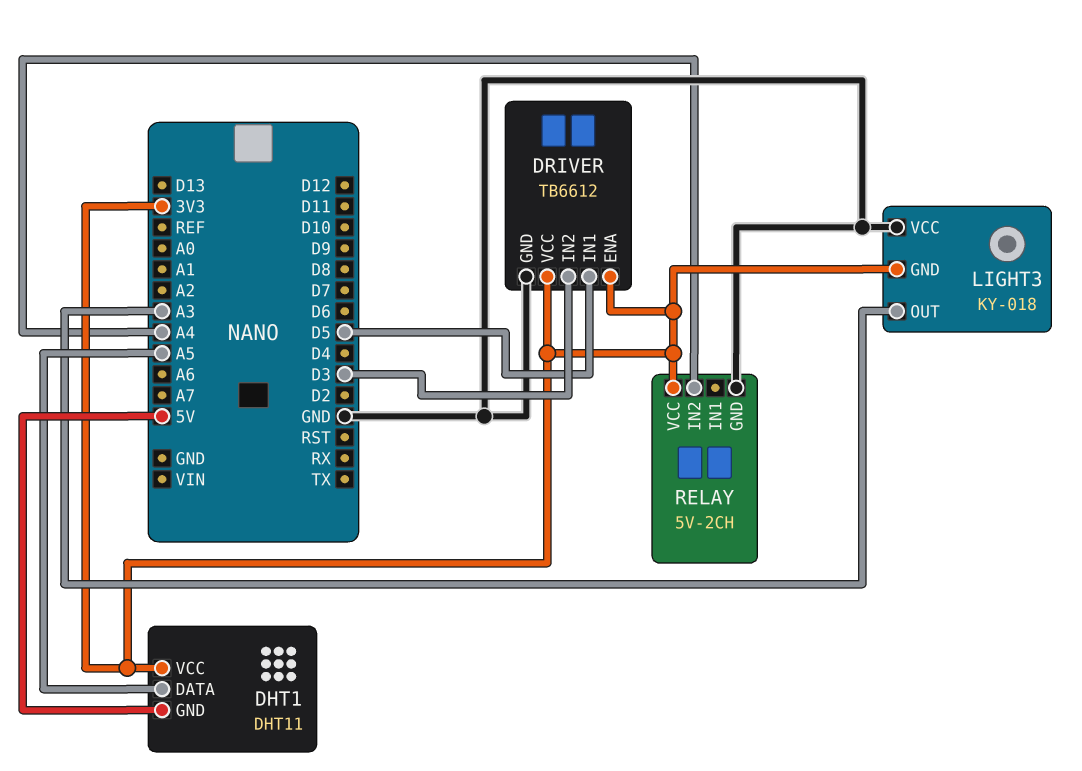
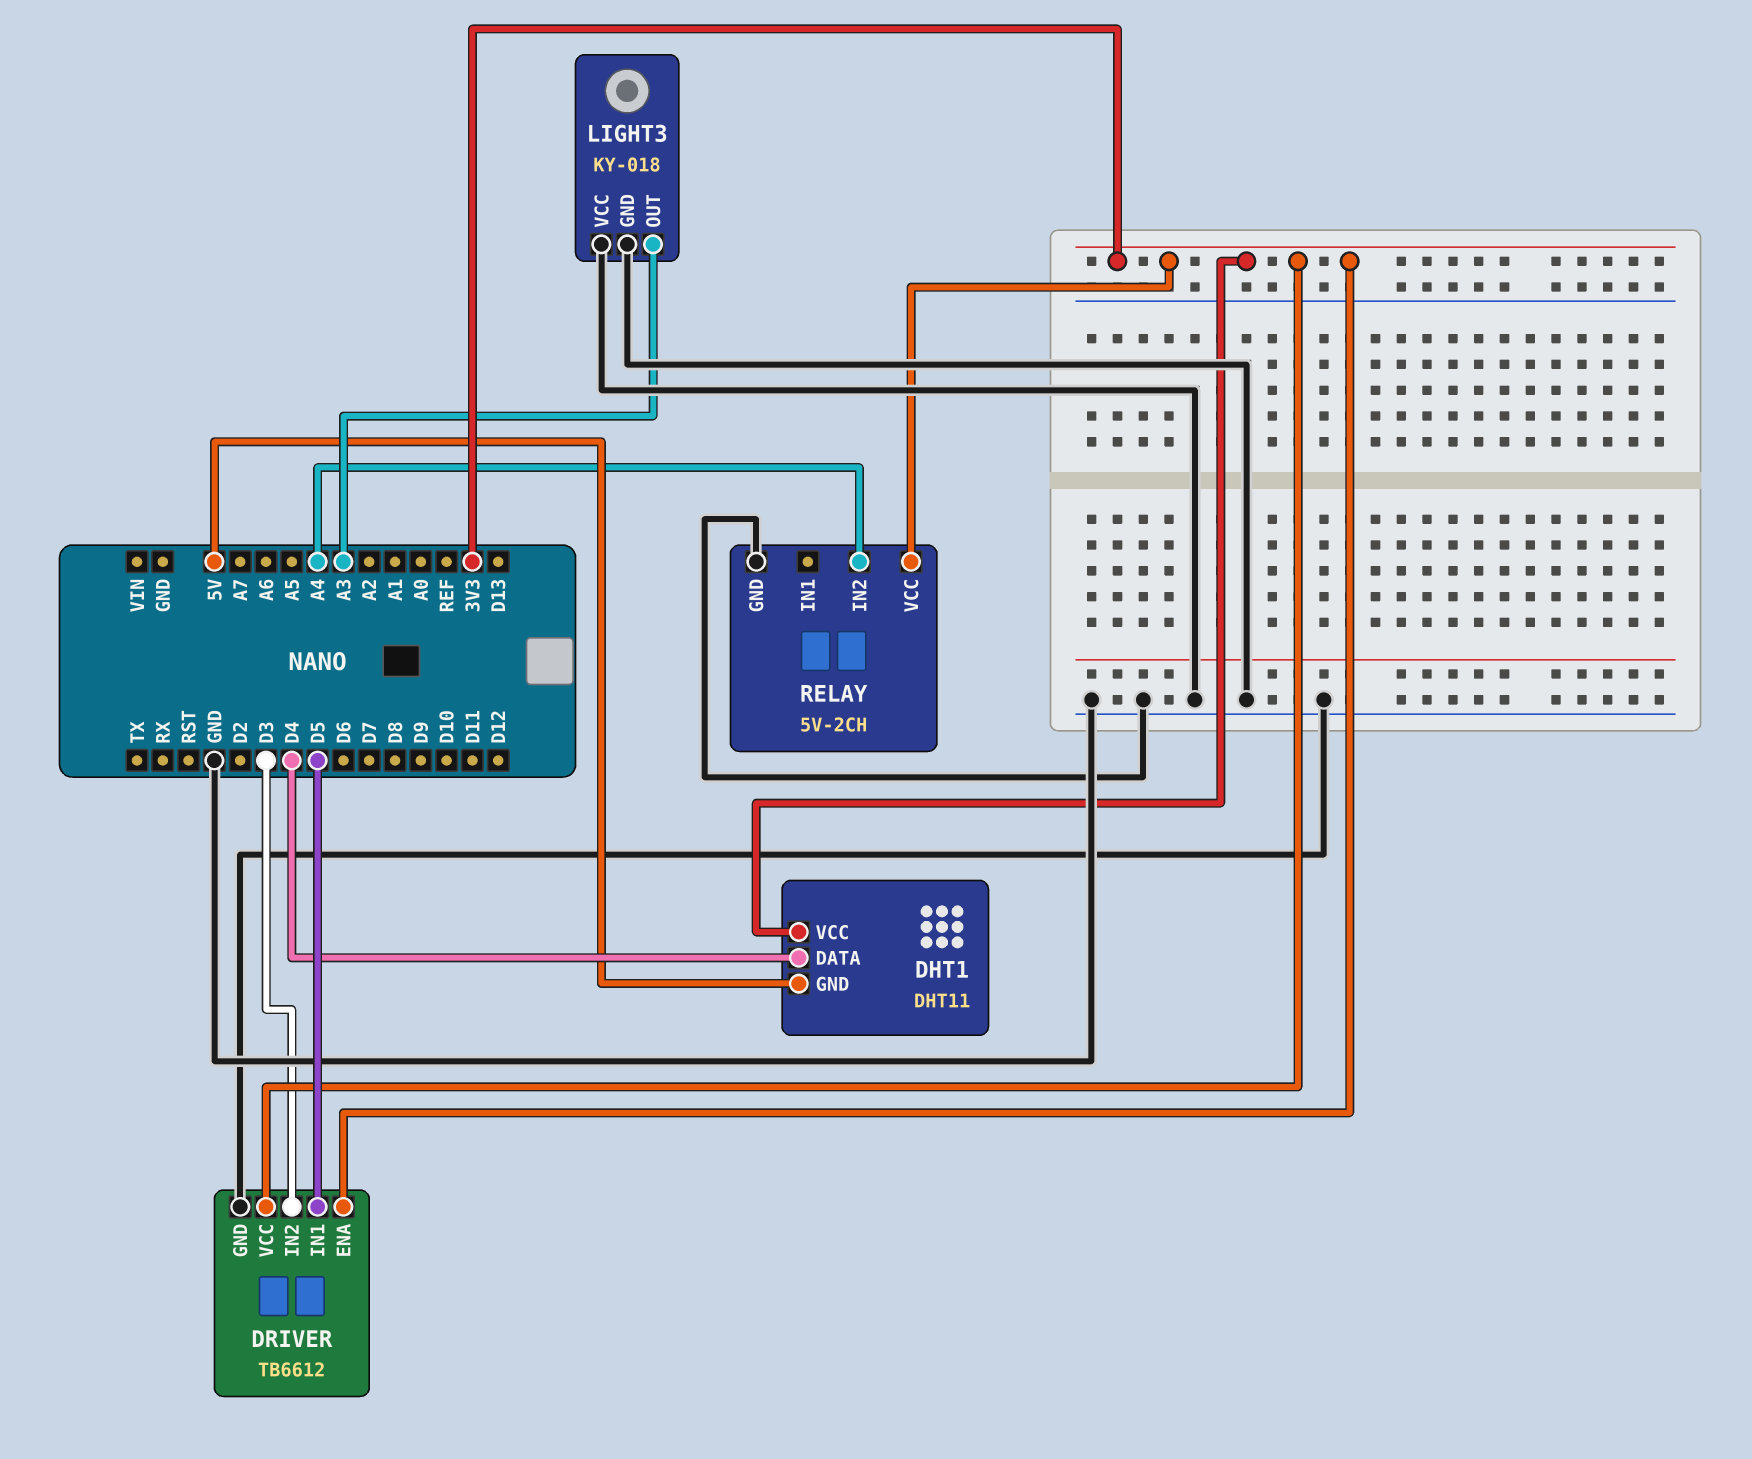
DHT1 pin DATA: A5 -> D4
LIGHT3 pin GND: 3V3 -> GND

